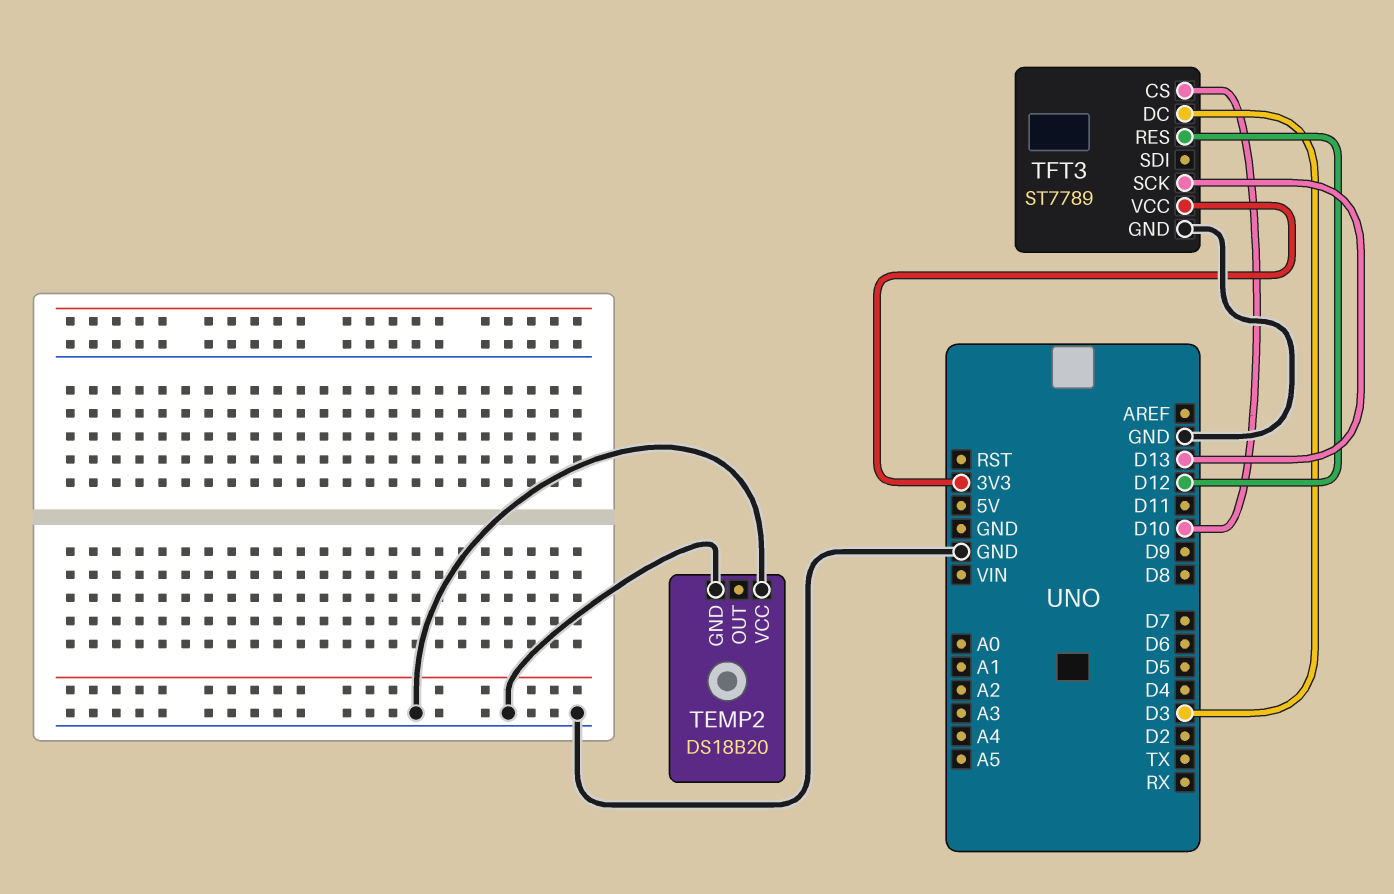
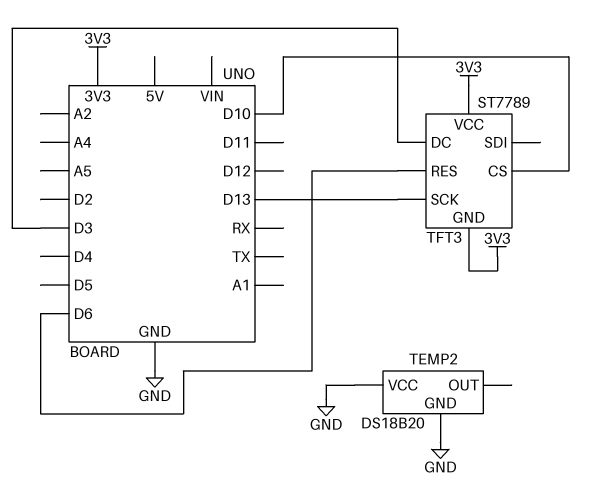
TFT3 pin GND: GND -> 3V3
TFT3 pin RES: D12 -> D6

